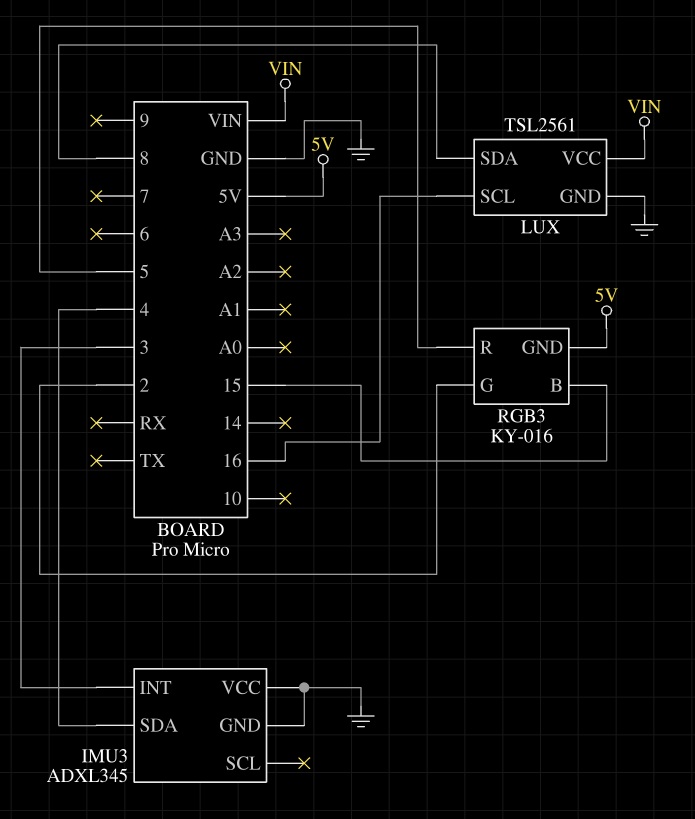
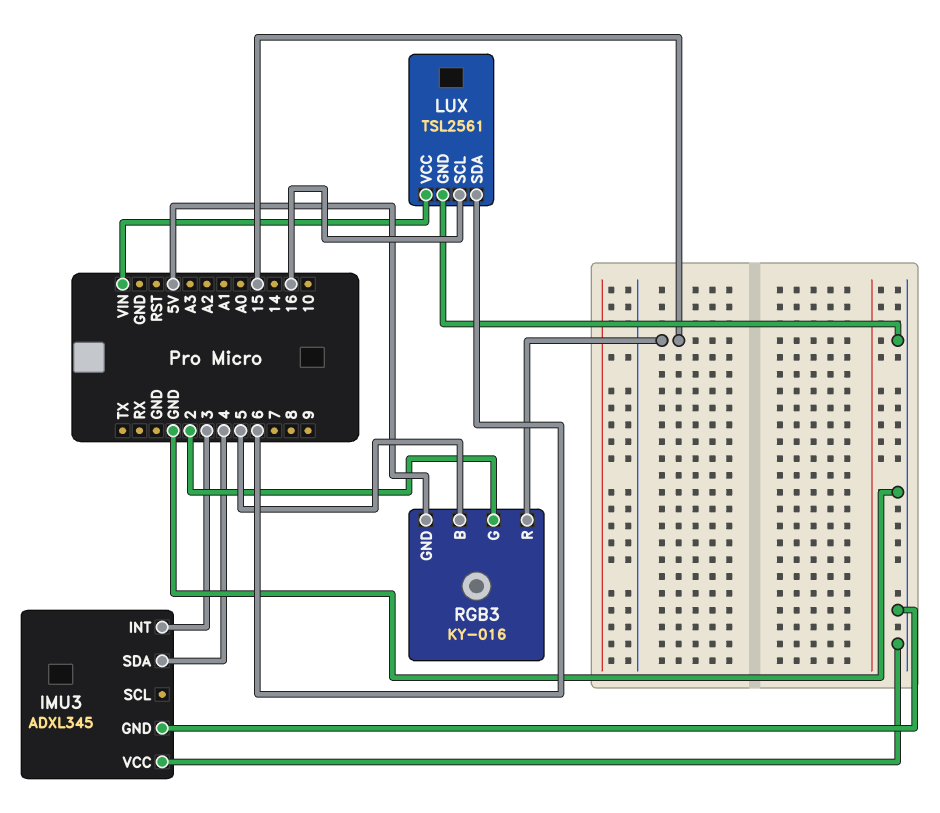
LUX pin SDA: 8 -> 6
RGB3 pin B: 15 -> 5
RGB3 pin R: 5 -> 15

